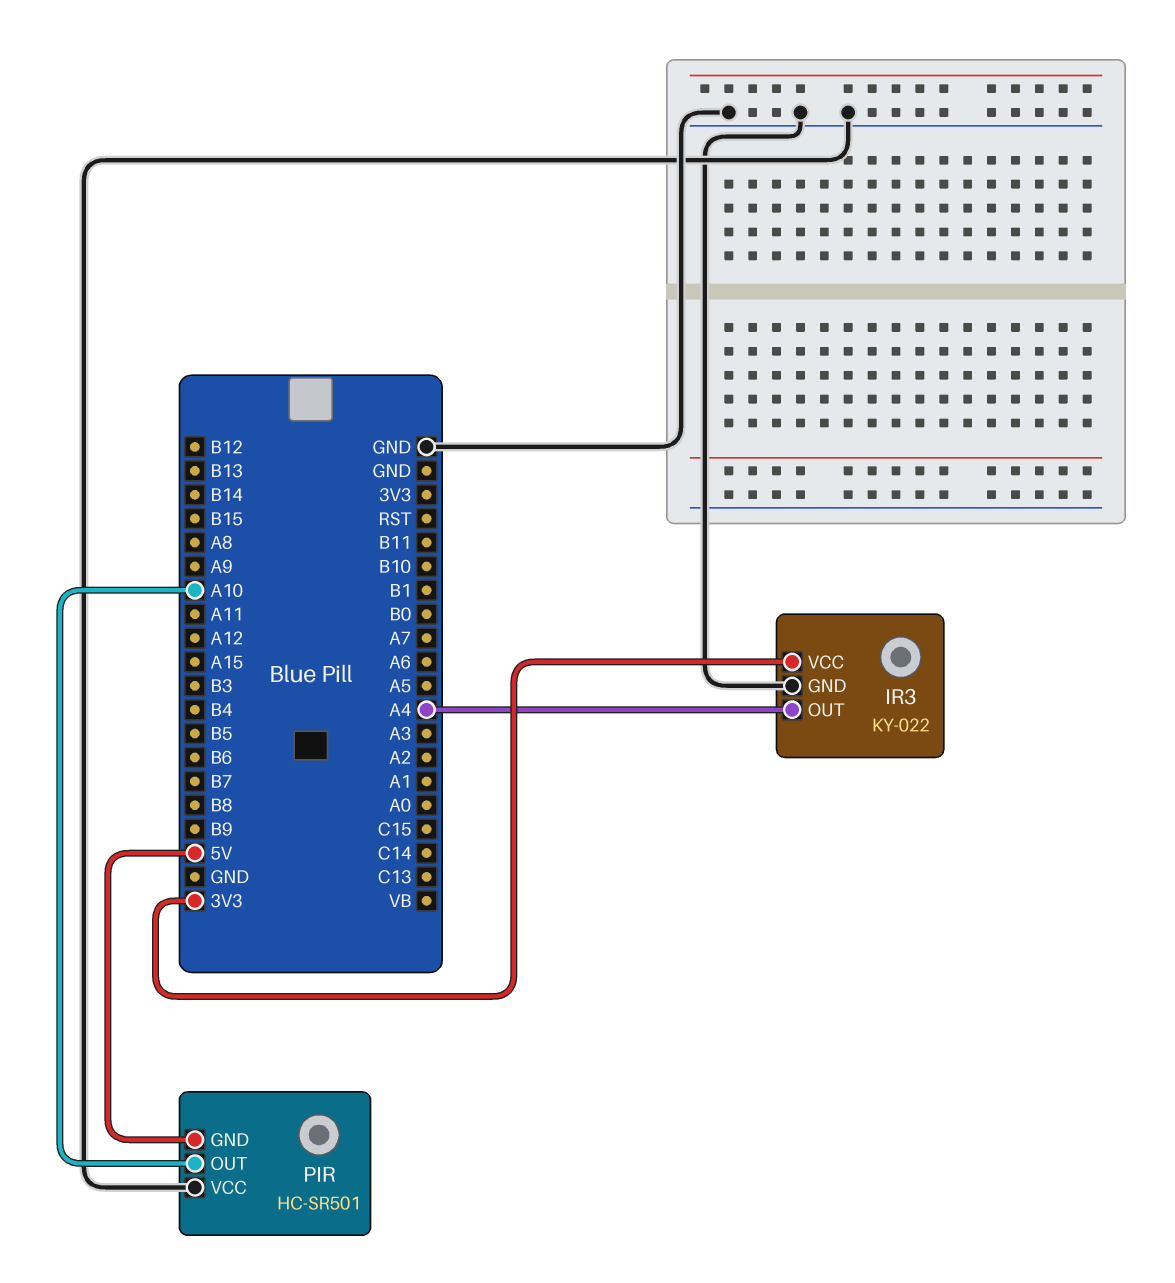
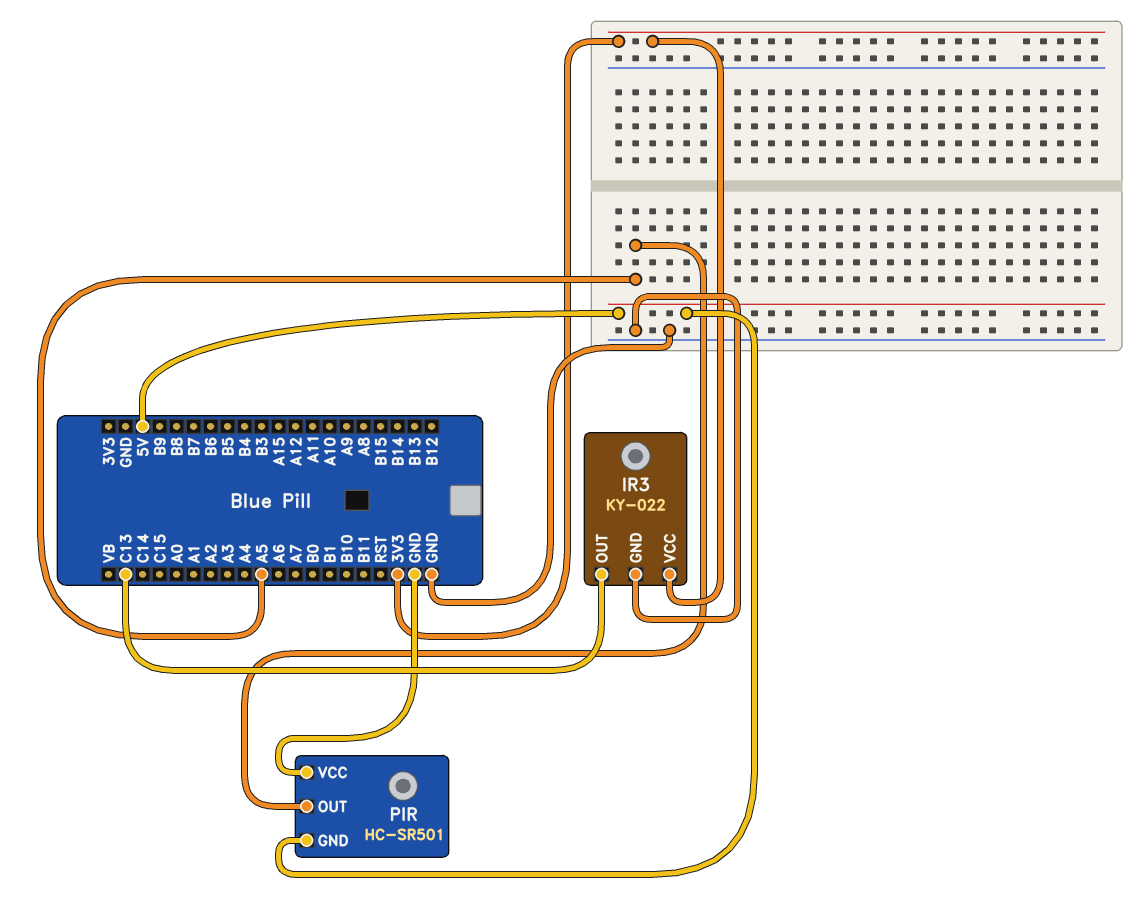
IR3 pin OUT: A4 -> C13
PIR pin OUT: A10 -> A5

